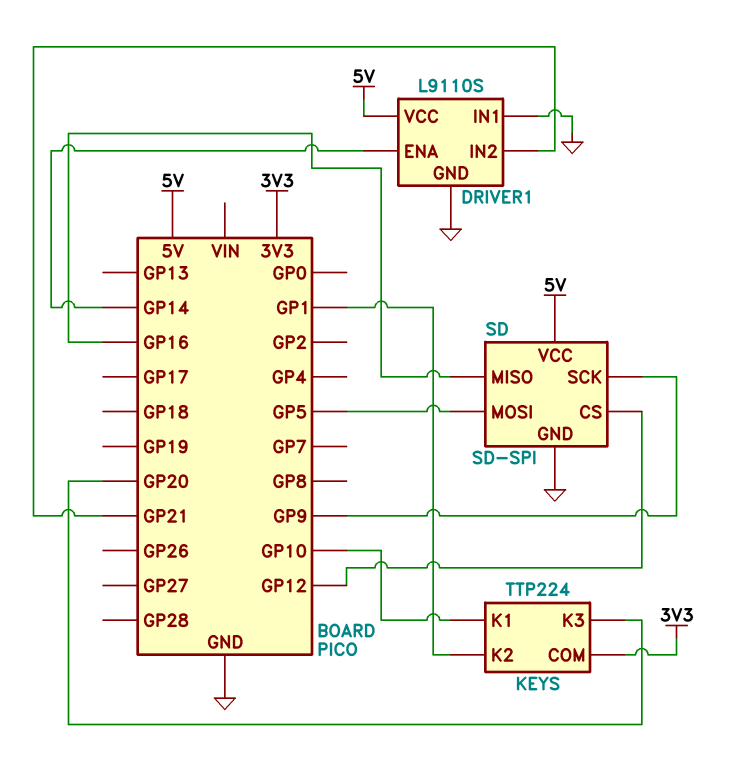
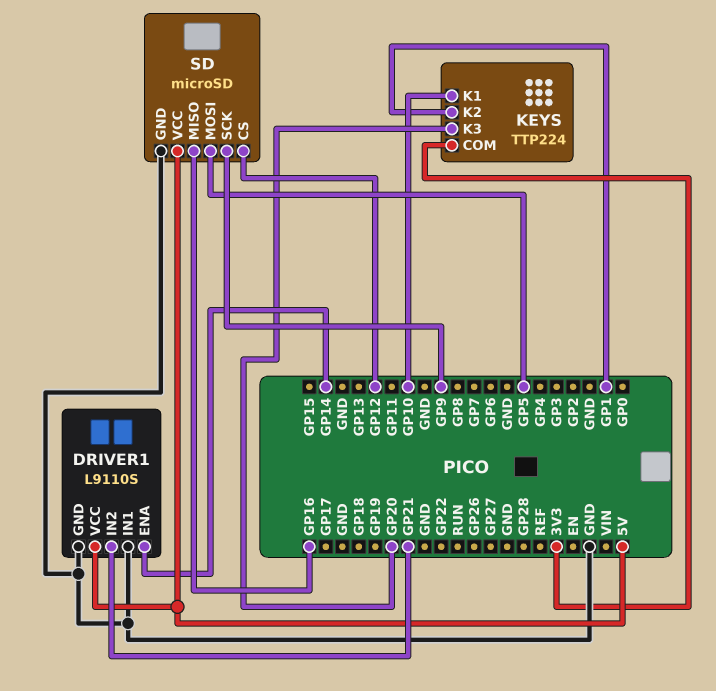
SD: SD-SPI -> microSD

